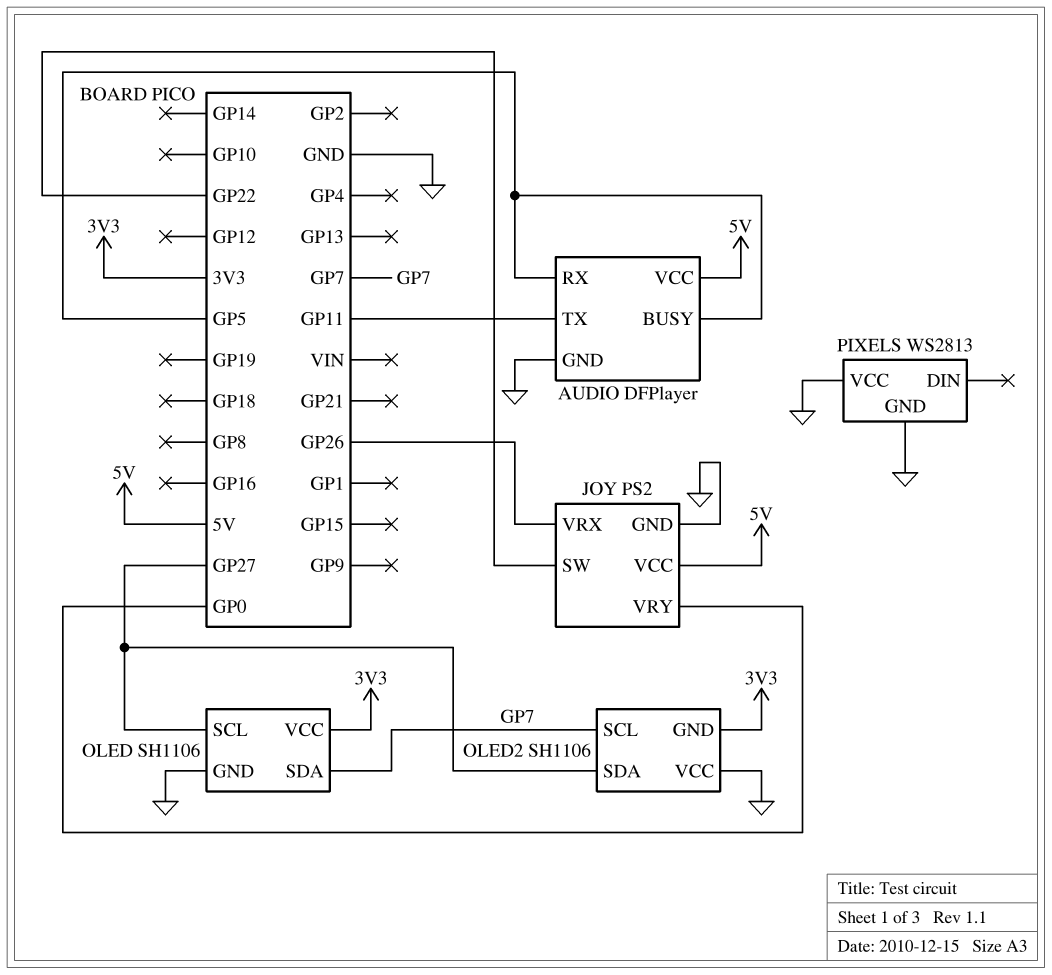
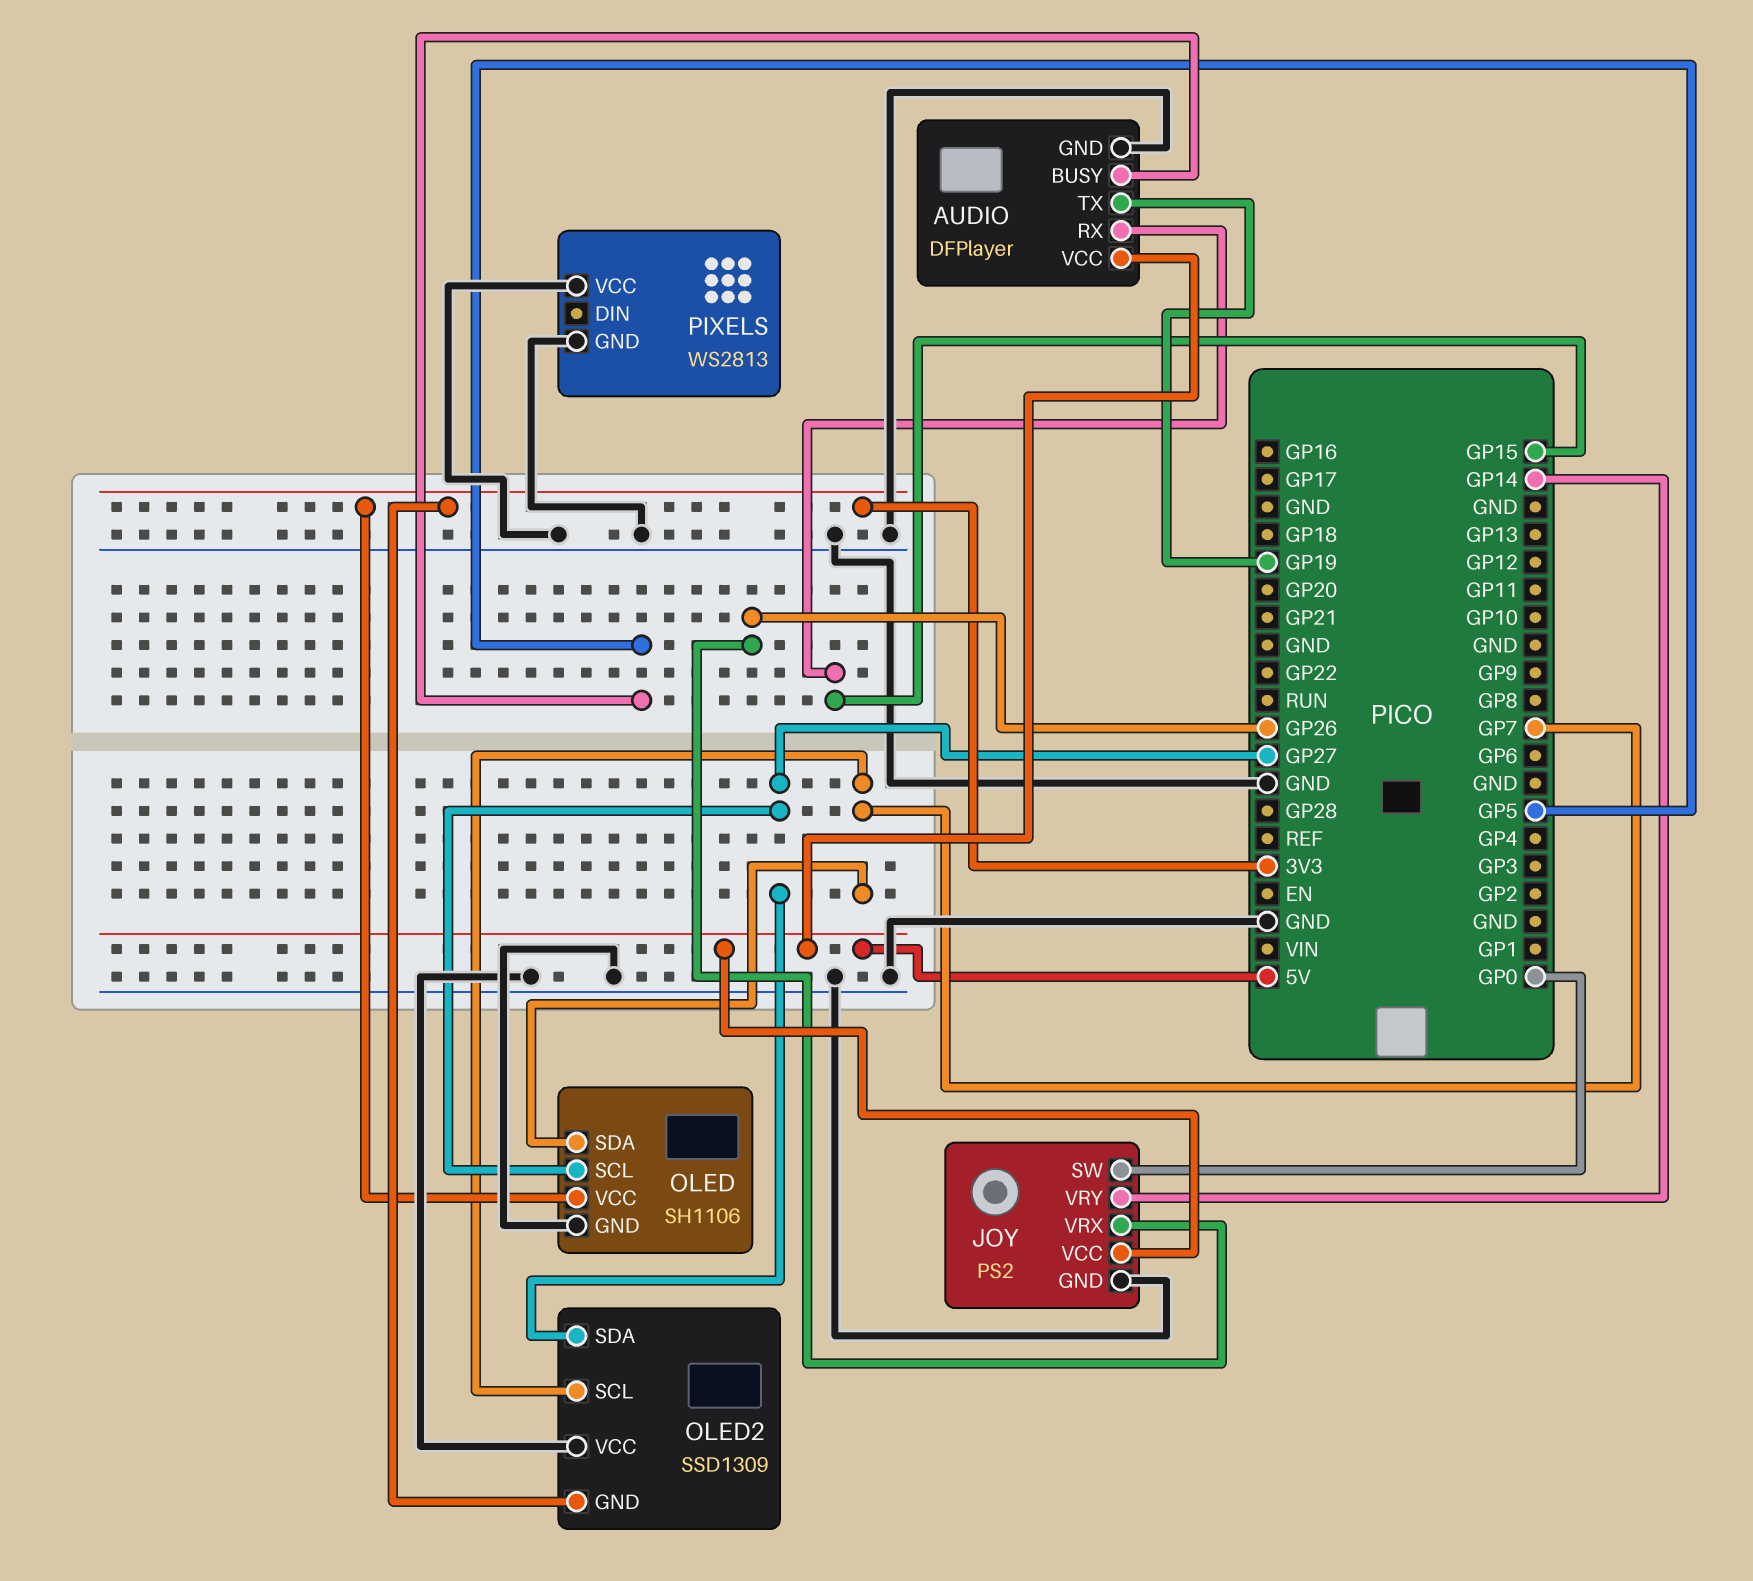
AUDIO pin RX: GP5 -> GP15
AUDIO pin TX: GP11 -> GP19
JOY pin SW: GP22 -> GP0
JOY pin VRY: GP0 -> GP14
OLED2: SH1106 -> SSD1309

